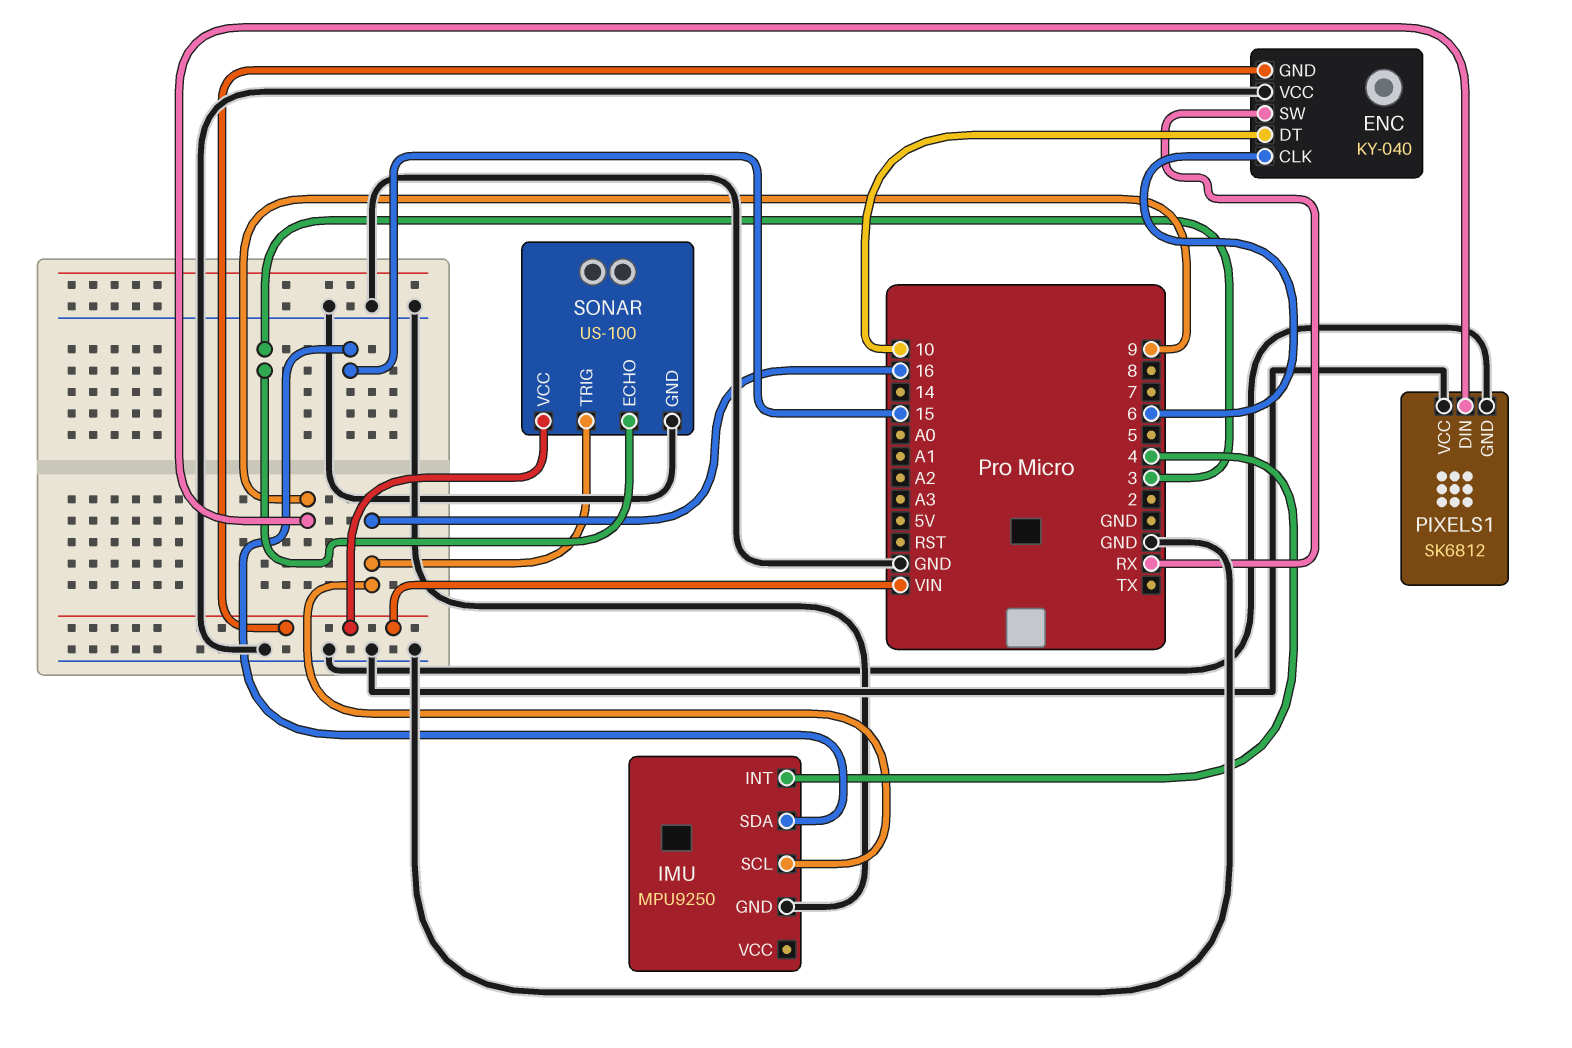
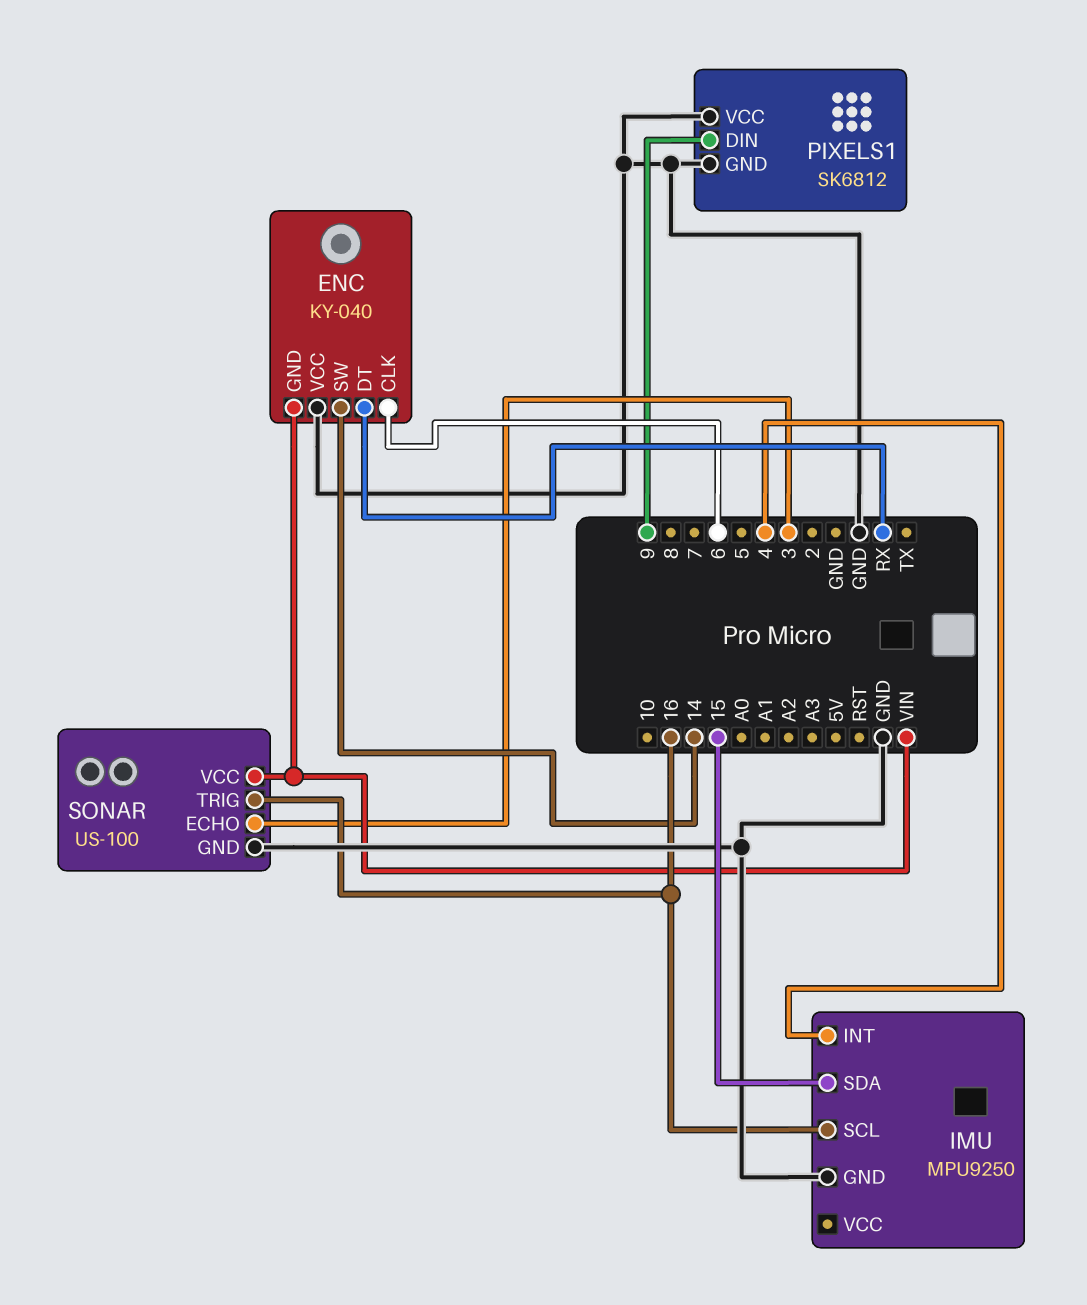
ENC pin DT: 10 -> RX
ENC pin SW: RX -> 14

